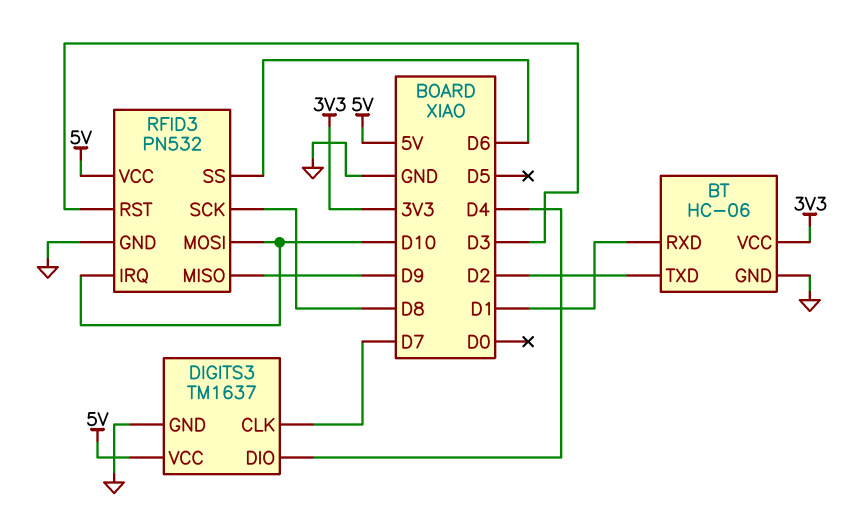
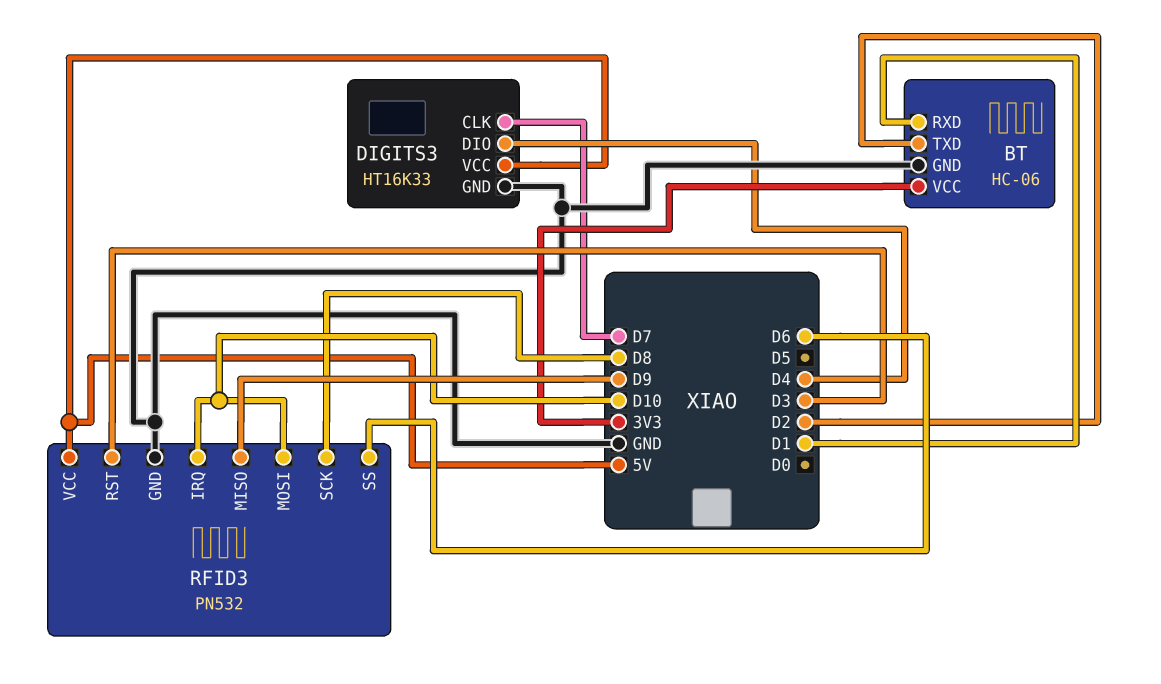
DIGITS3: TM1637 -> HT16K33

